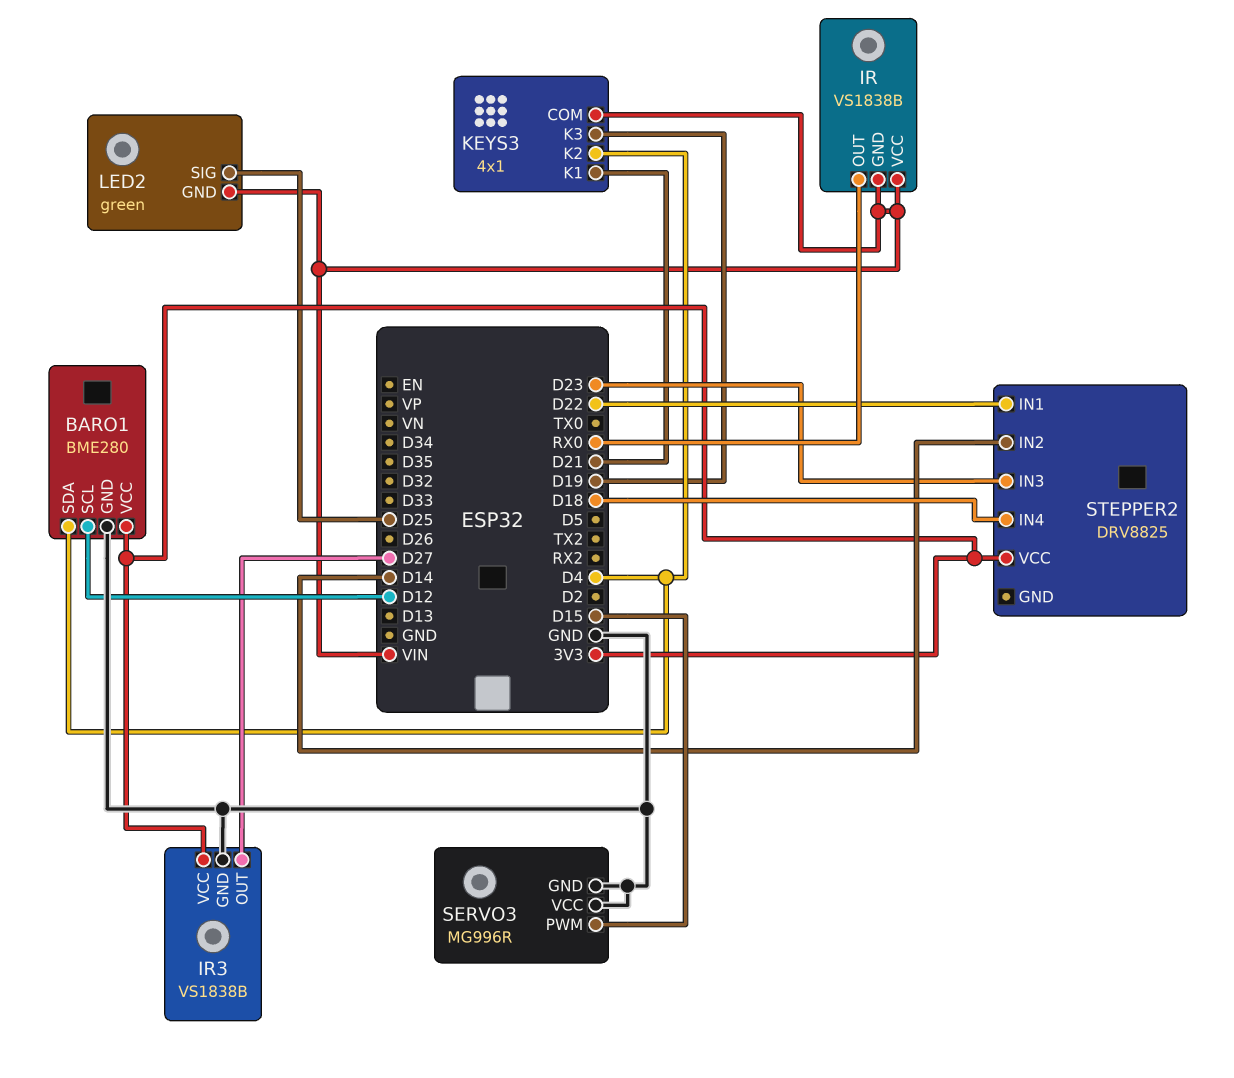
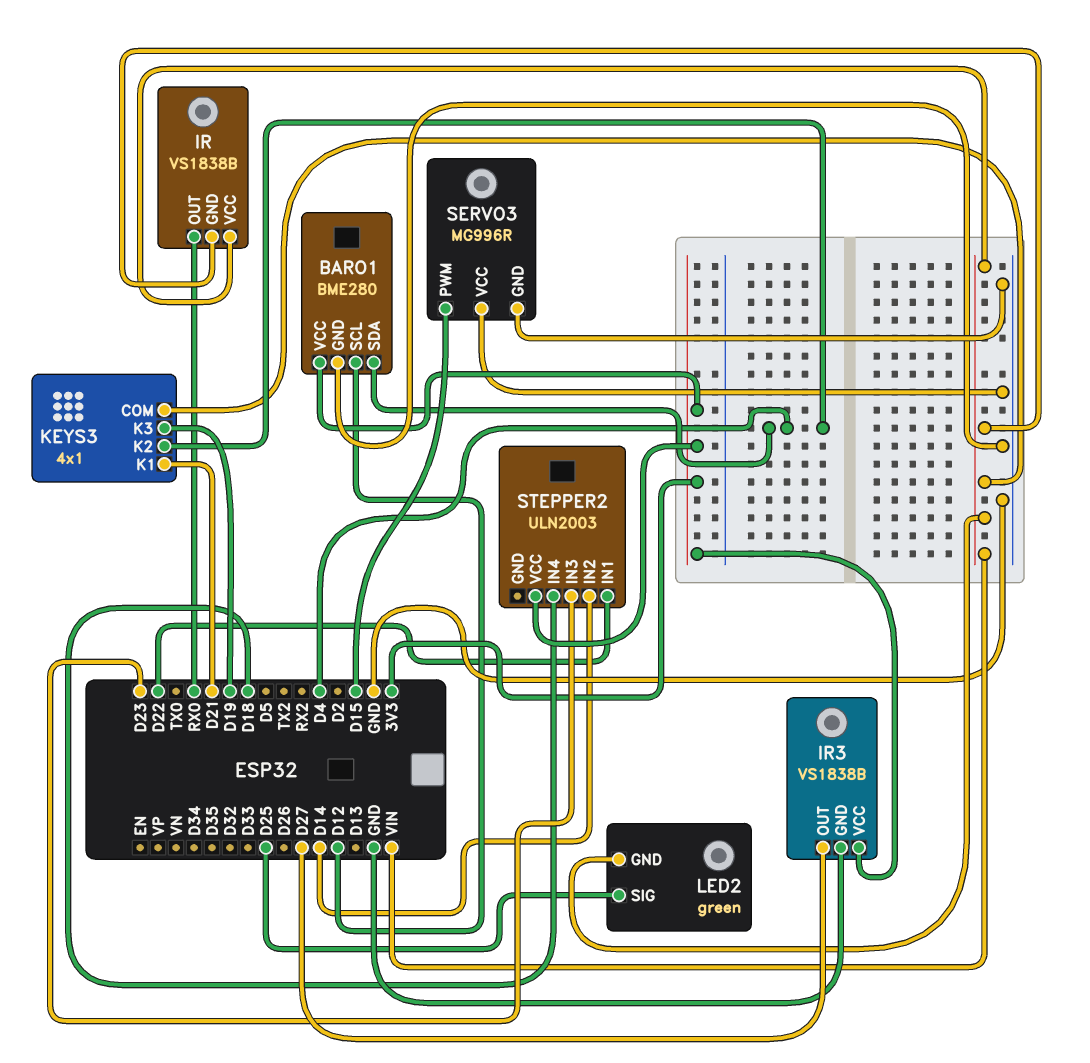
STEPPER2: DRV8825 -> ULN2003

